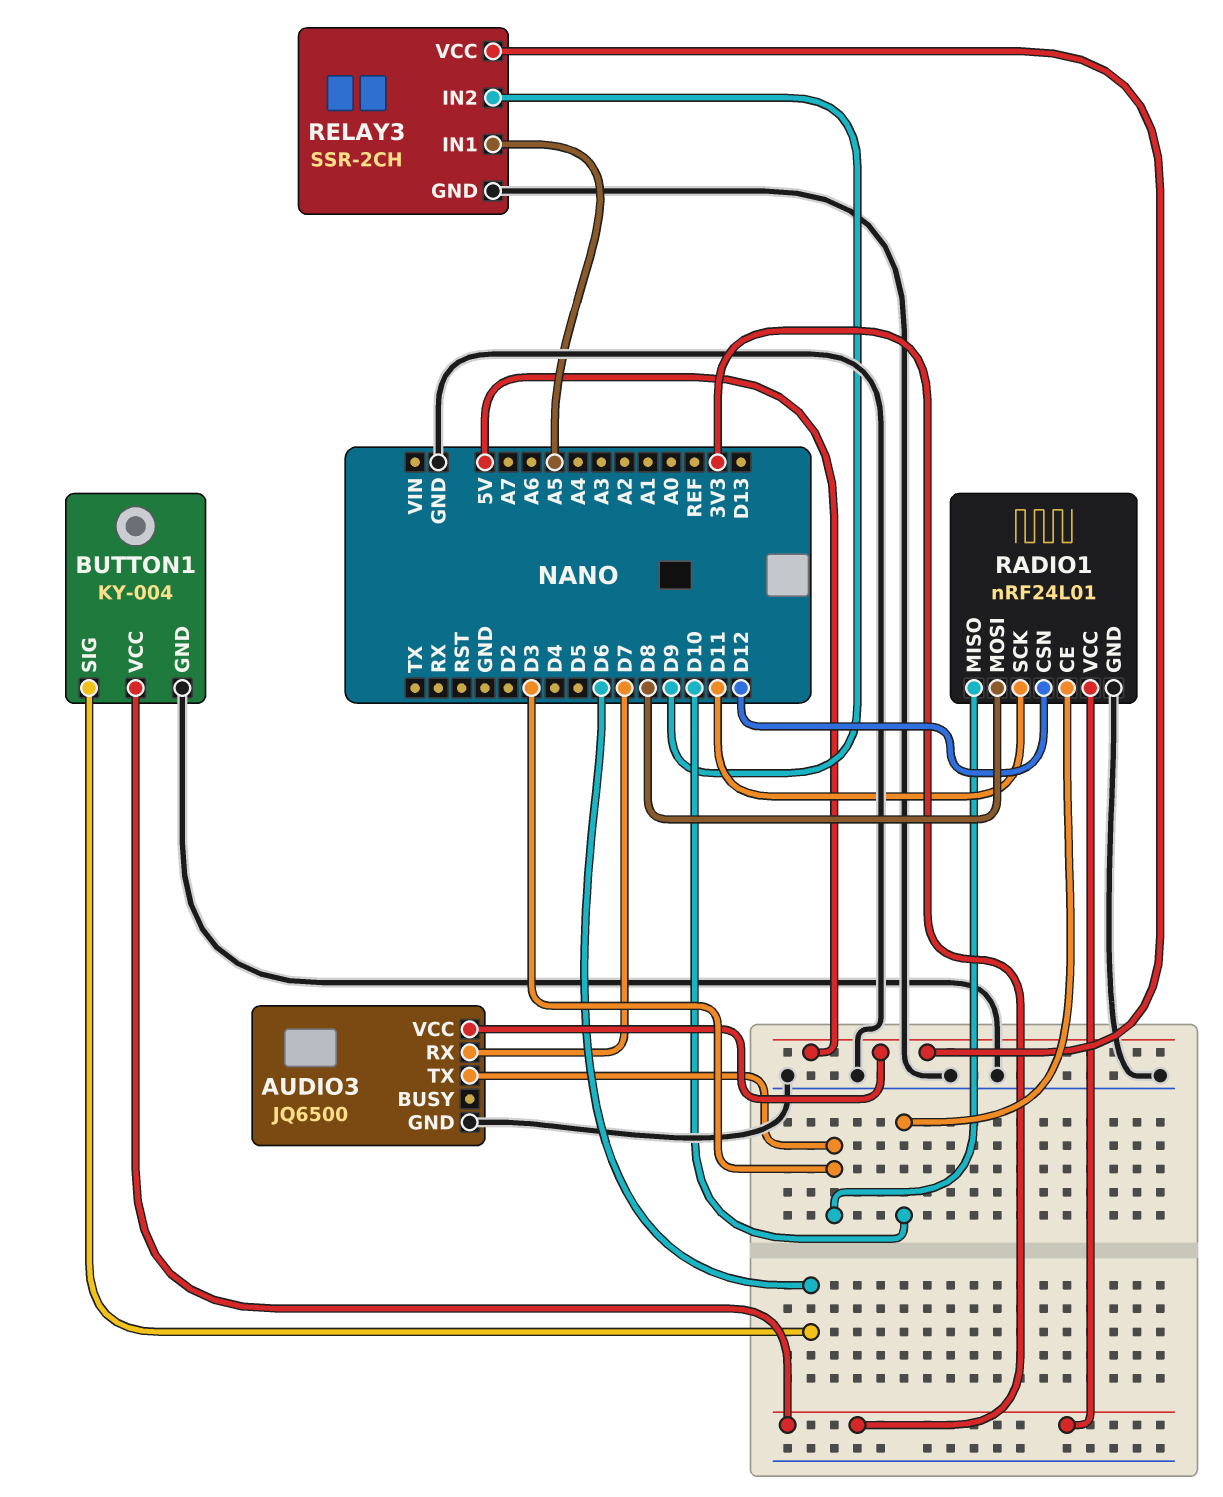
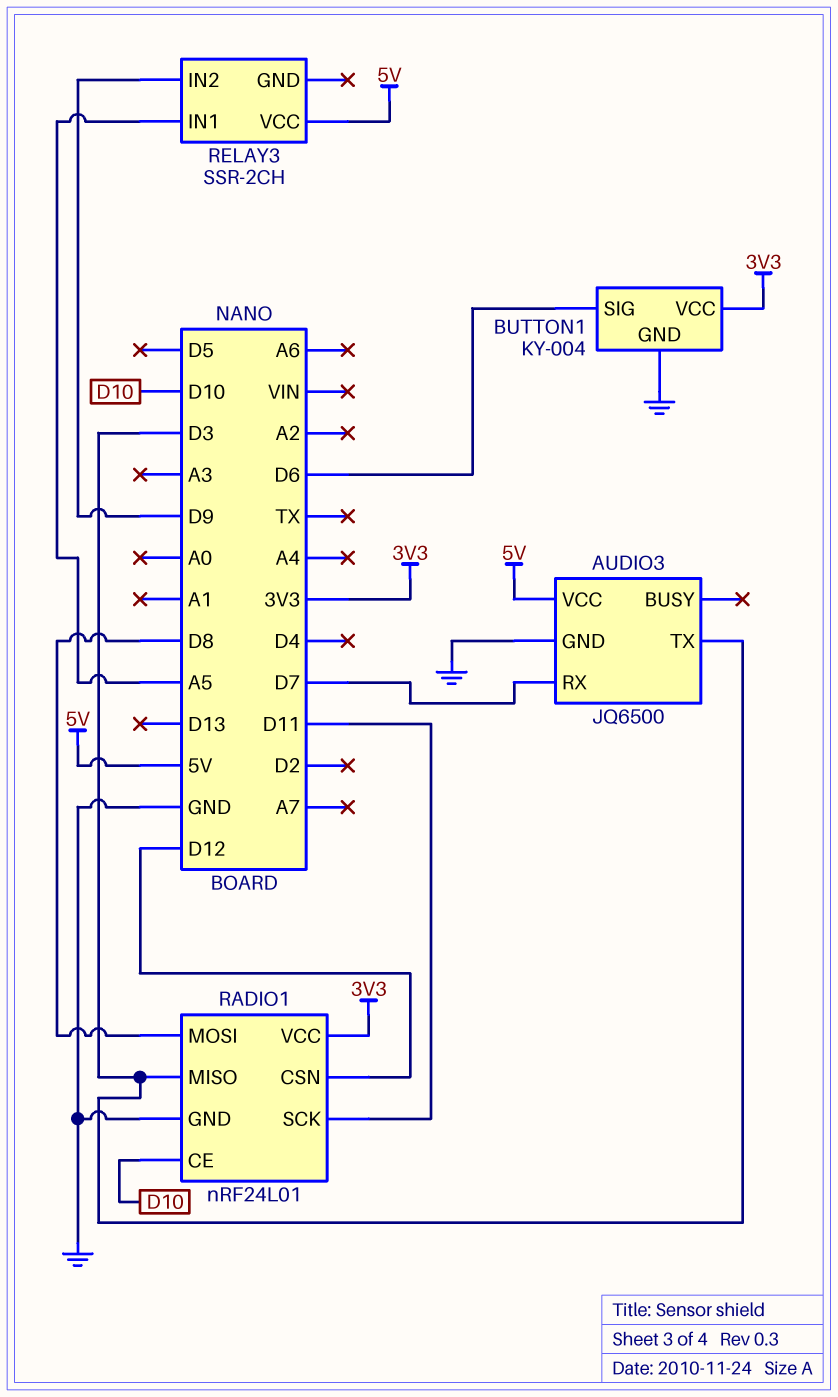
RELAY3 pin GND: GND -> none

